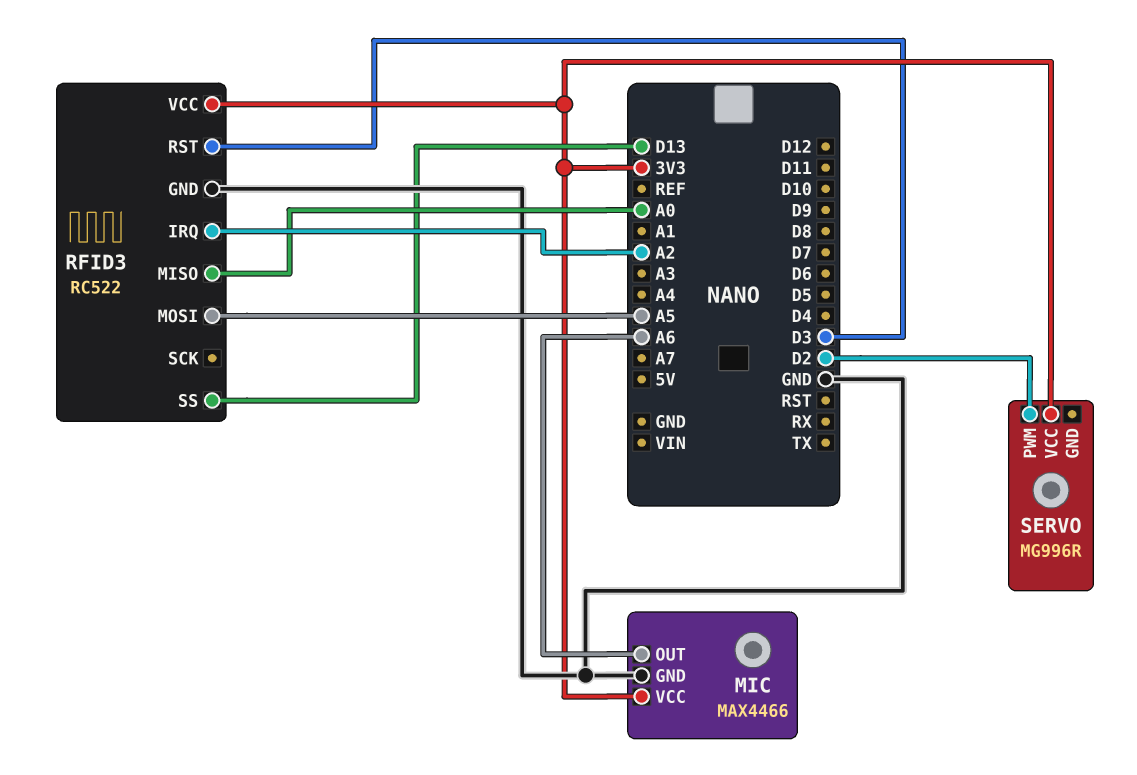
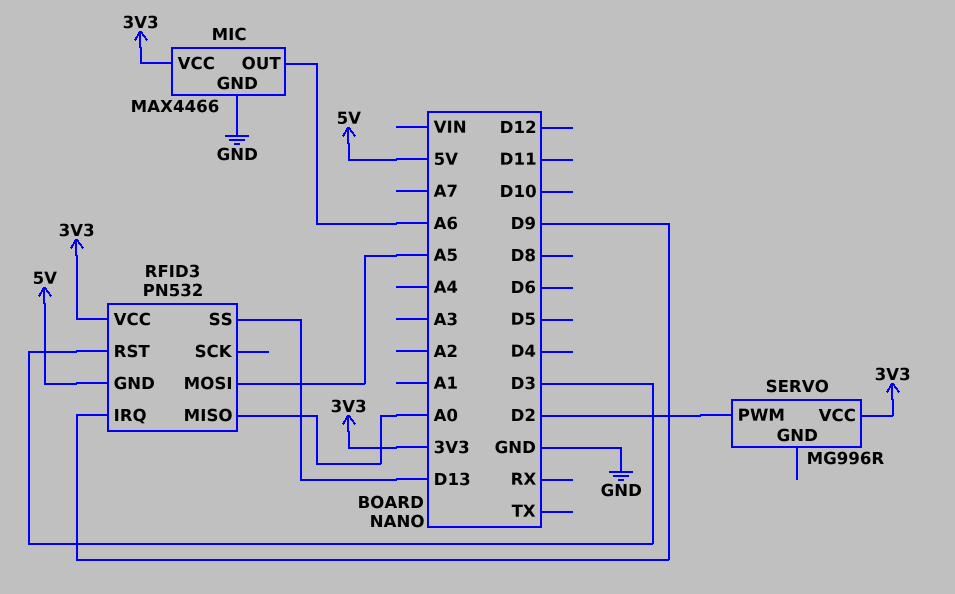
RFID3: RC522 -> PN532
RFID3 pin GND: GND -> 5V
RFID3 pin IRQ: A2 -> D9

